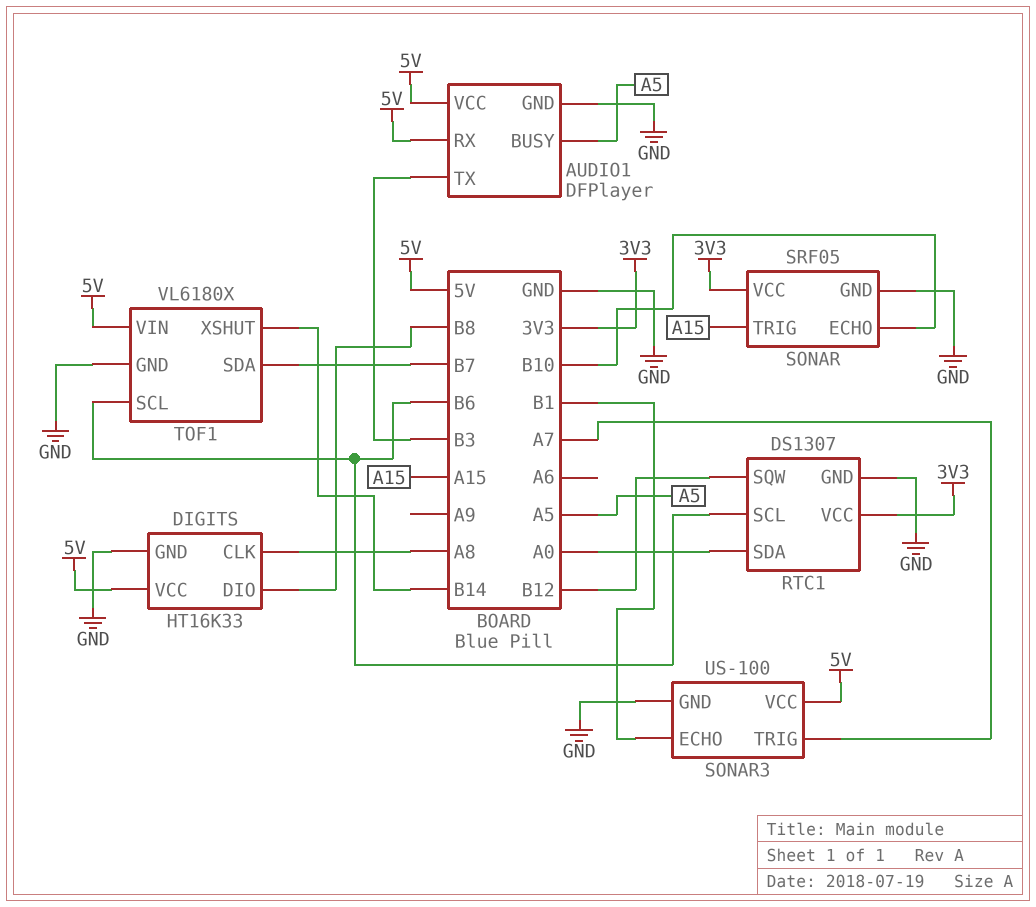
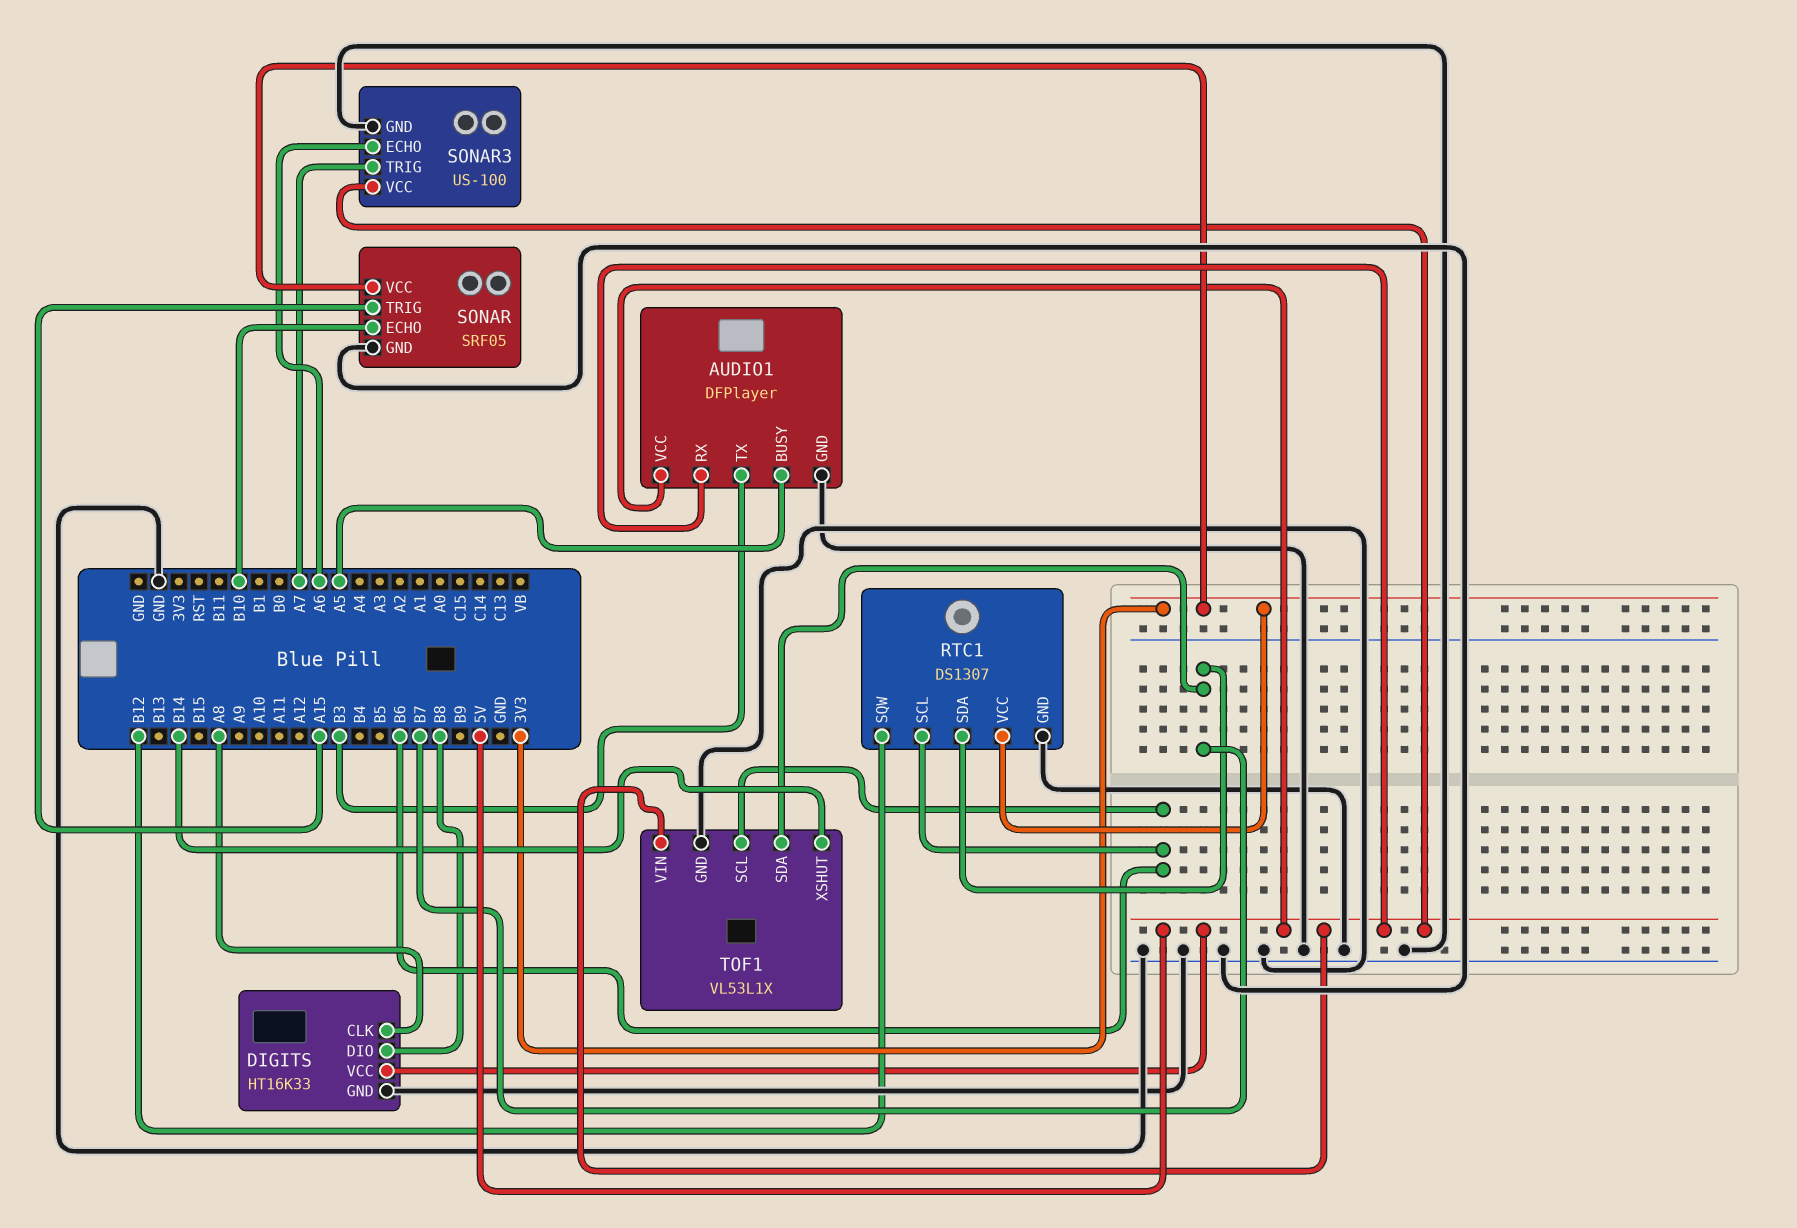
RTC1 pin SDA: A0 -> B7
SONAR3 pin ECHO: B1 -> A6
TOF1: VL6180X -> VL53L1X

